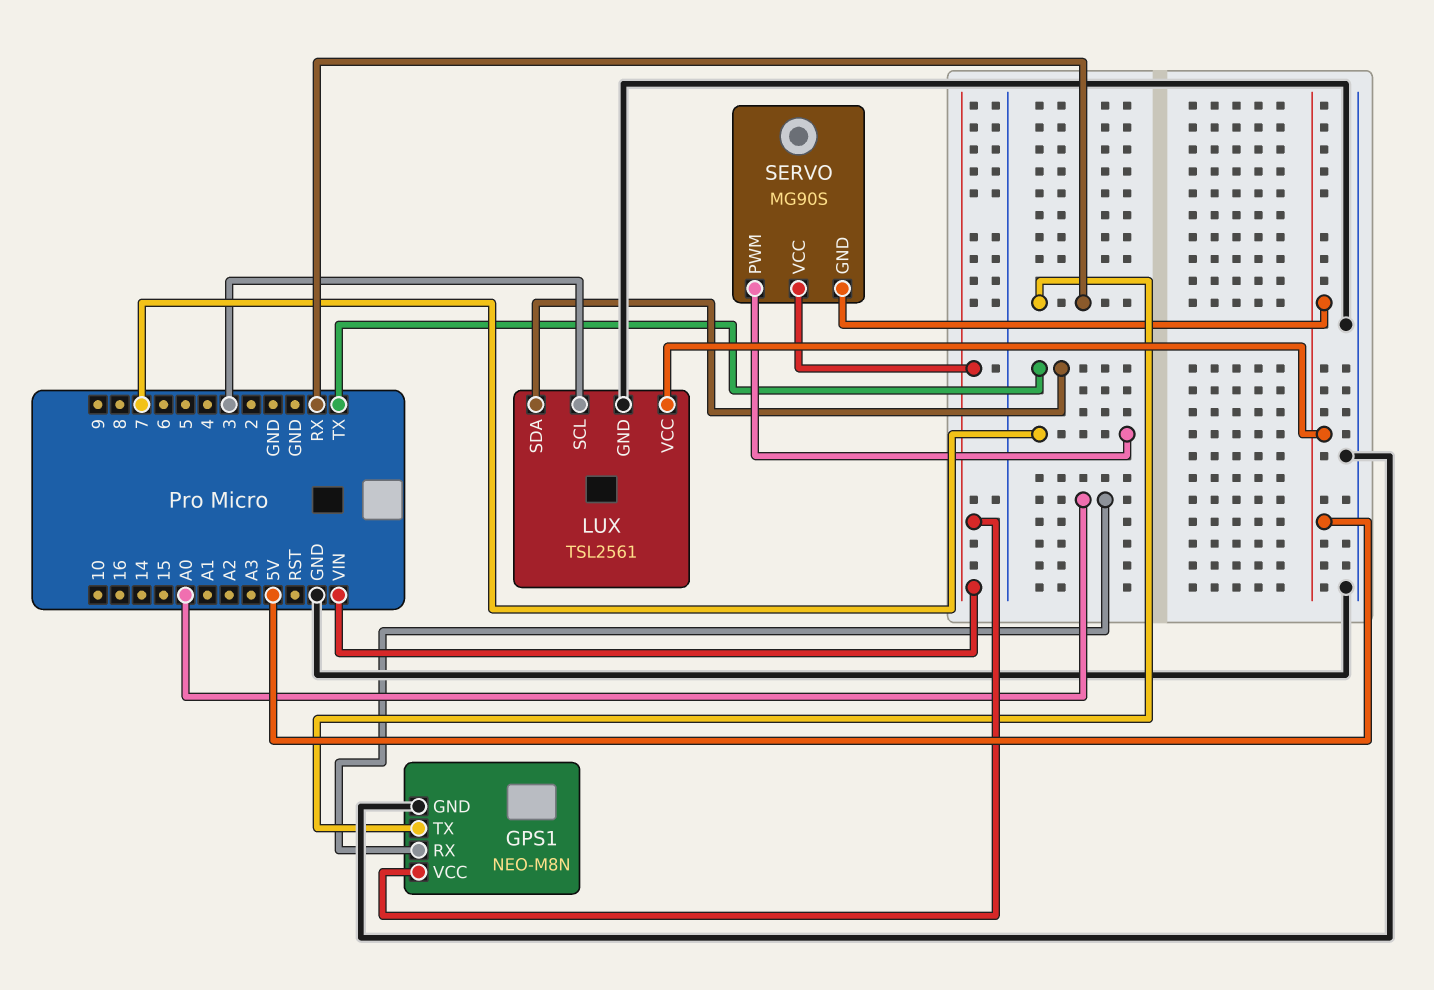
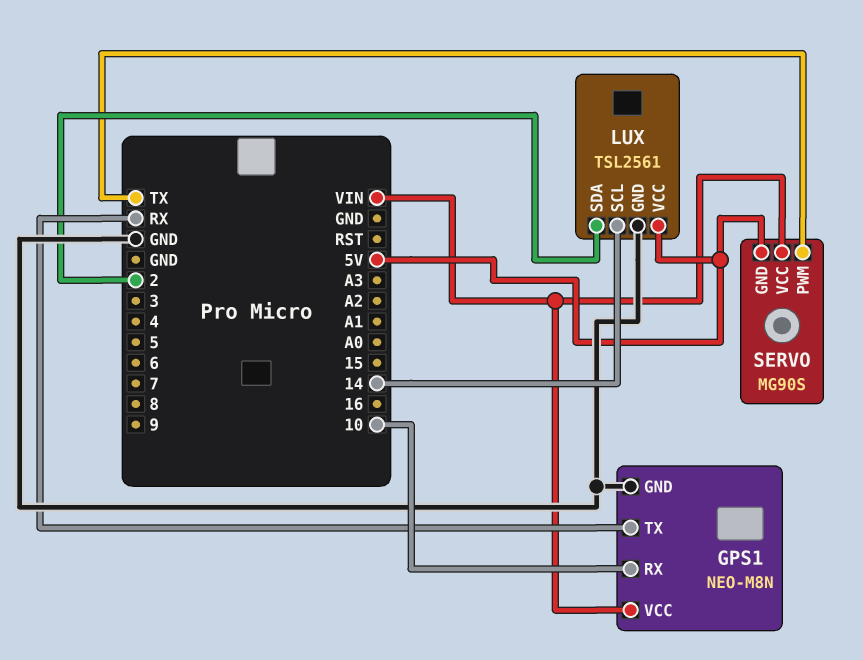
GPS1 pin RX: A0 -> 10
LUX pin SCL: 3 -> 14
LUX pin SDA: TX -> 2
SERVO pin PWM: 7 -> TX

